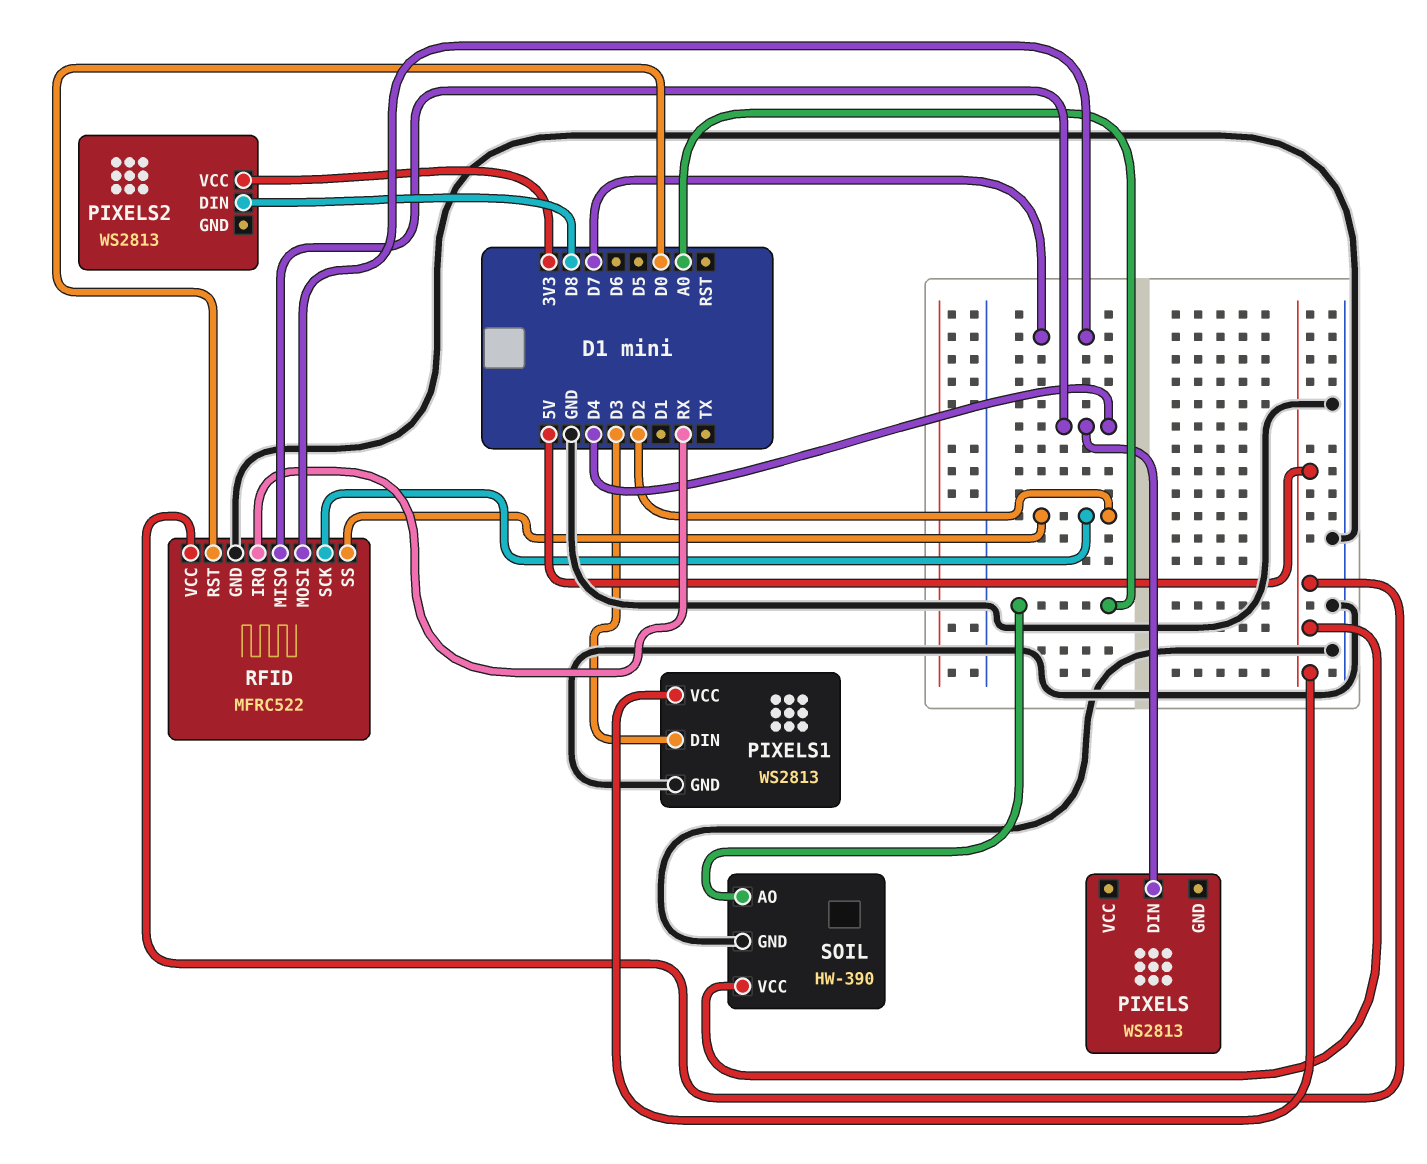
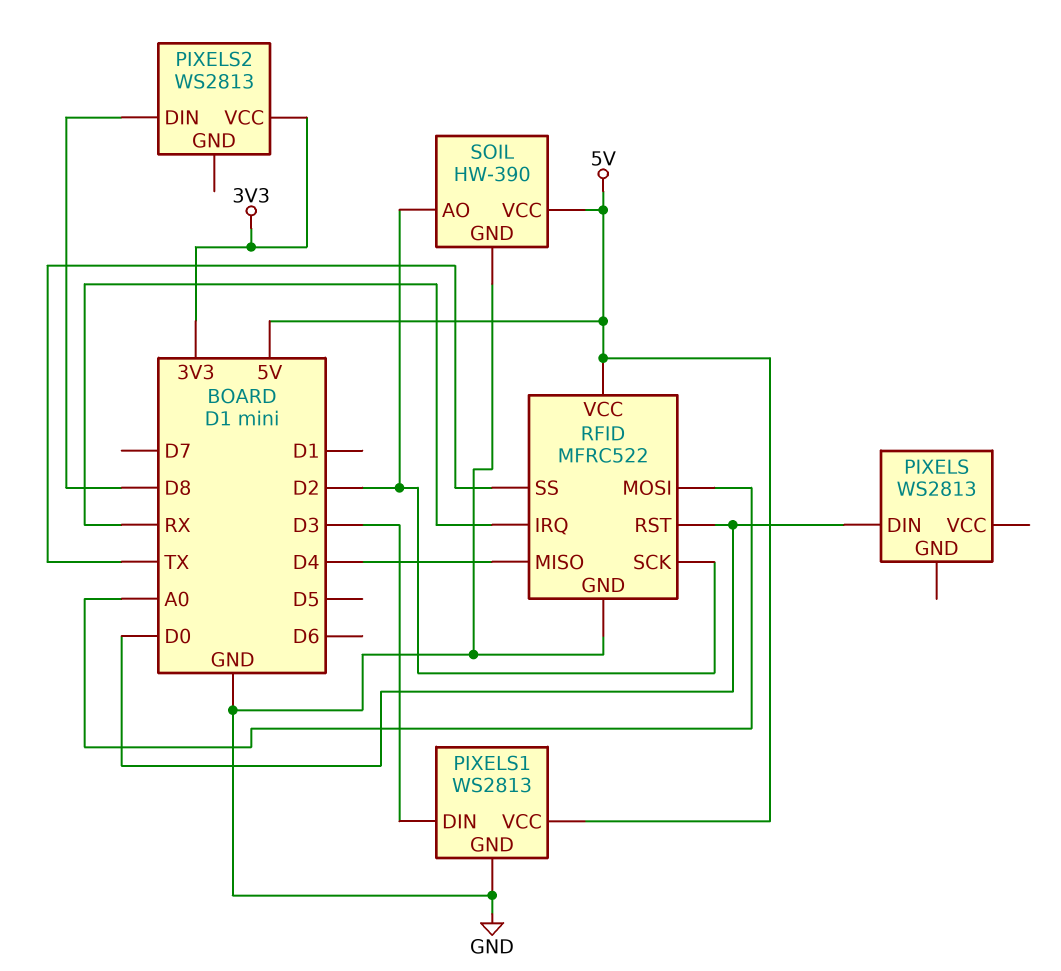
PIXELS pin DIN: D4 -> D0
RFID pin MOSI: D7 -> A0
RFID pin SS: D2 -> TX
SOIL pin AO: A0 -> D2

